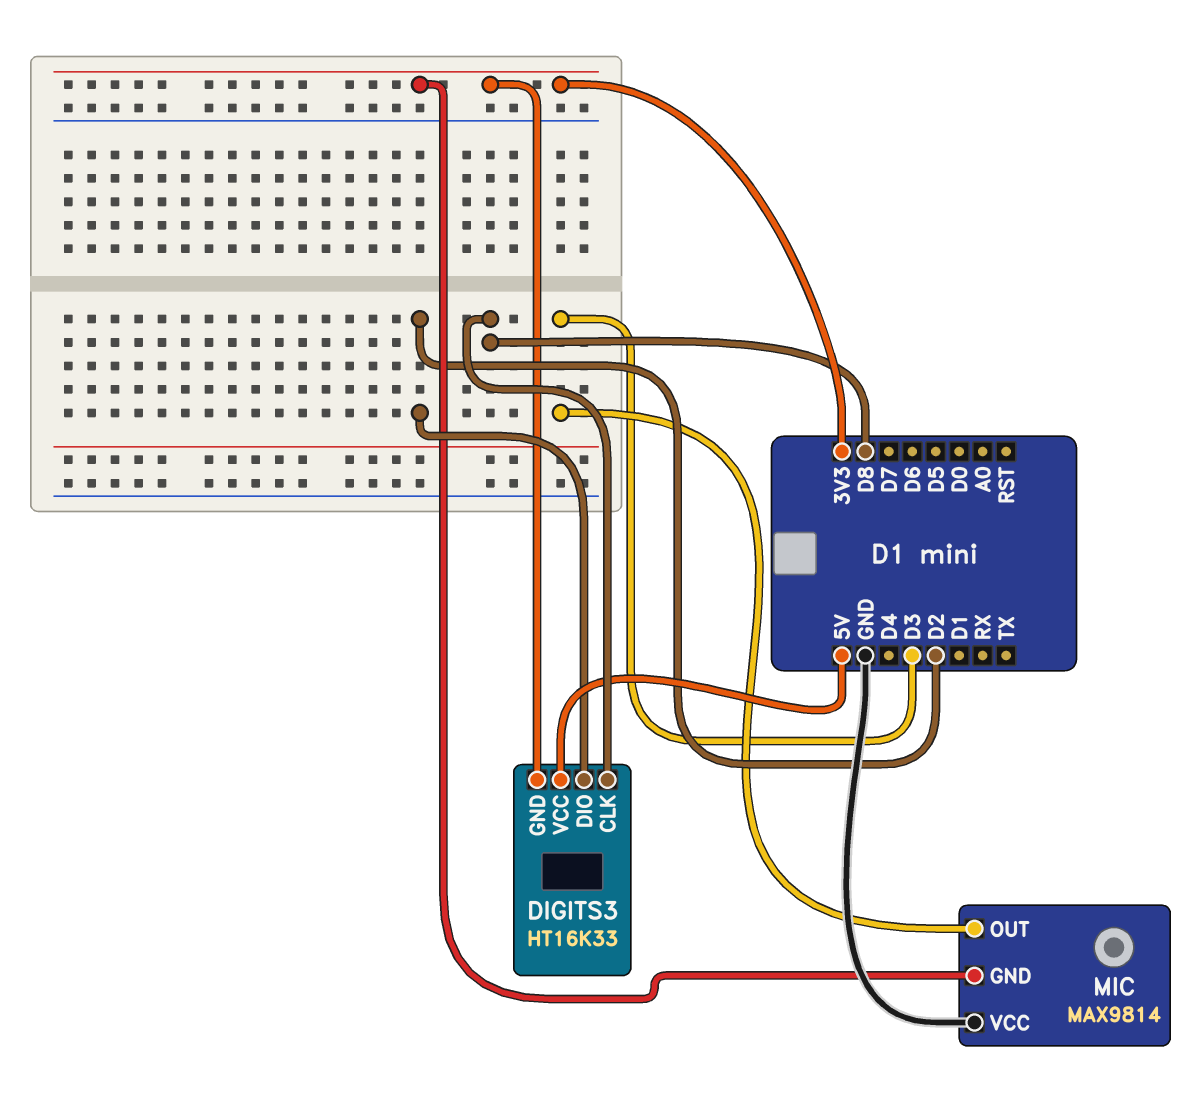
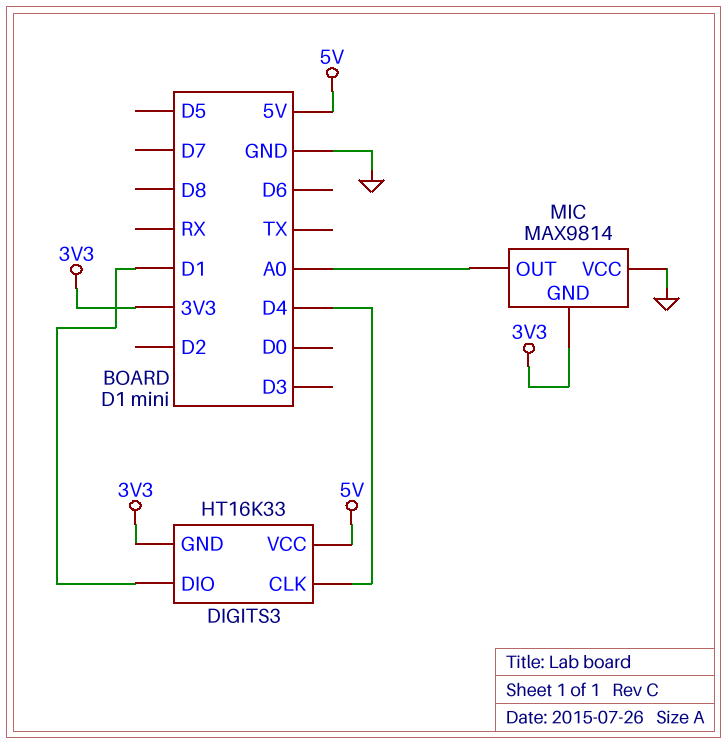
DIGITS3 pin CLK: D8 -> D4
DIGITS3 pin DIO: D2 -> D1
MIC pin OUT: D3 -> A0

